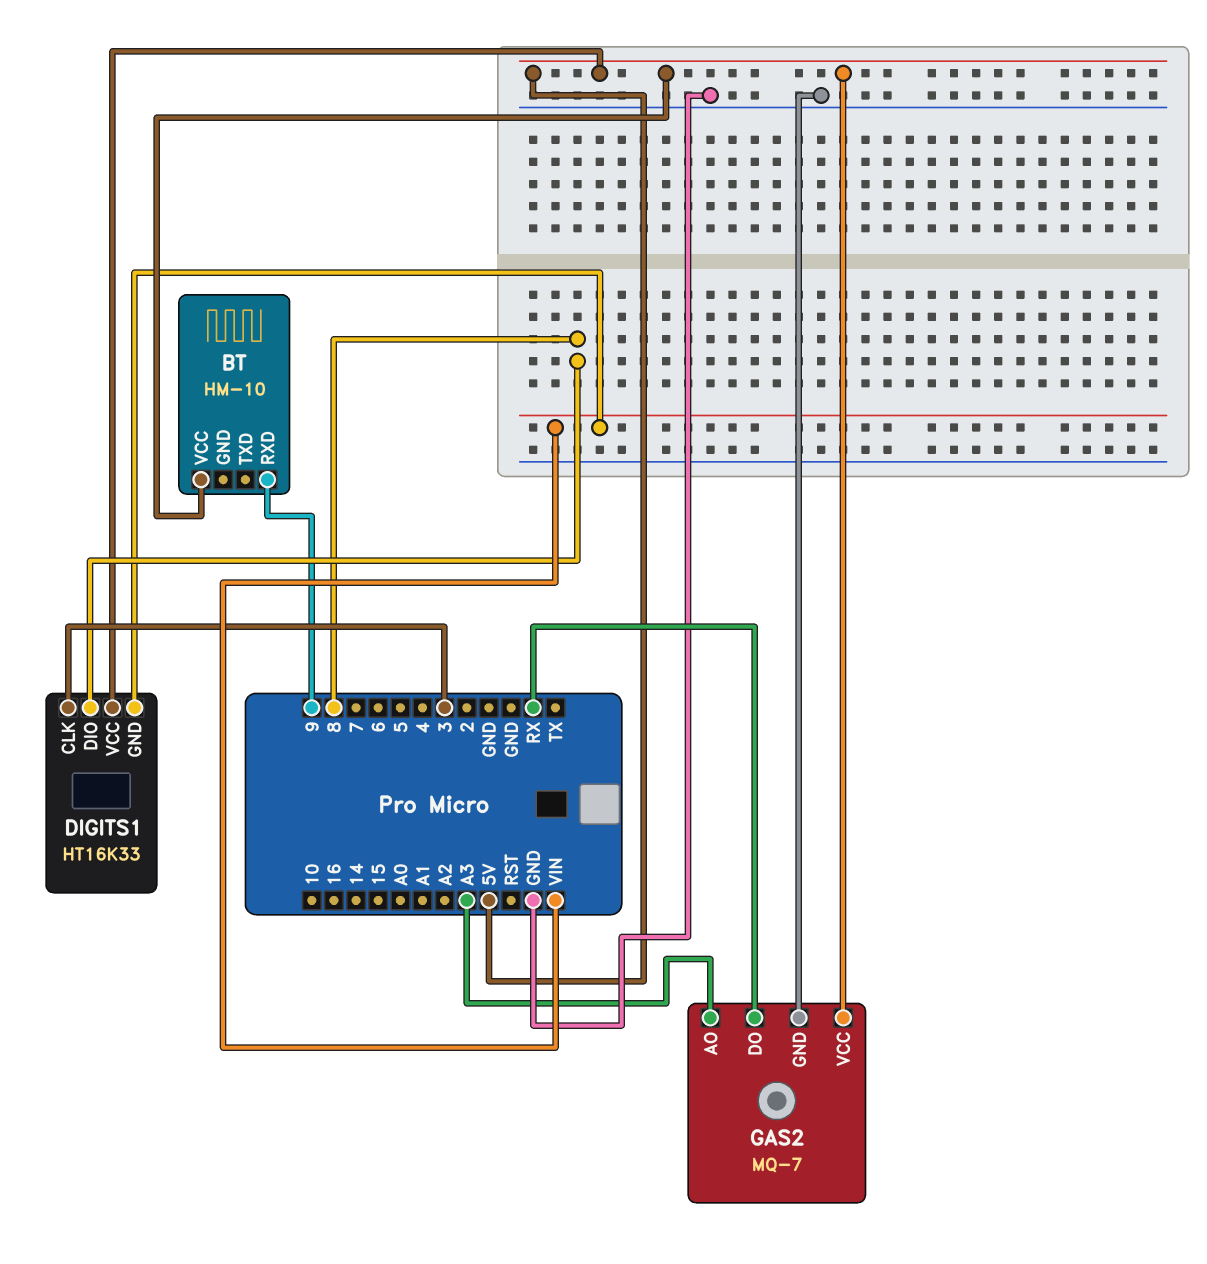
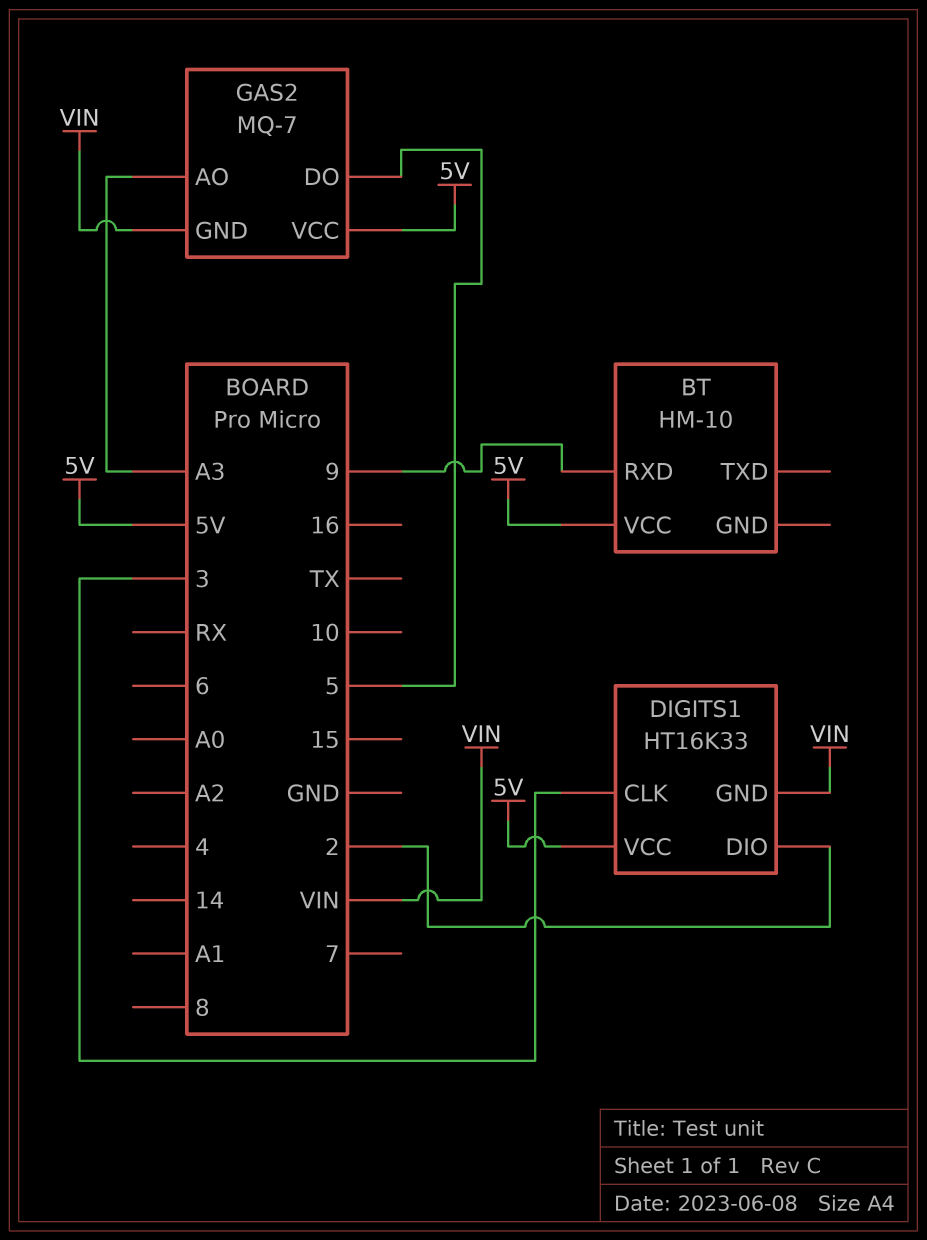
DIGITS1 pin DIO: 8 -> 2
GAS2 pin DO: RX -> 5
GAS2 pin GND: GND -> VIN

